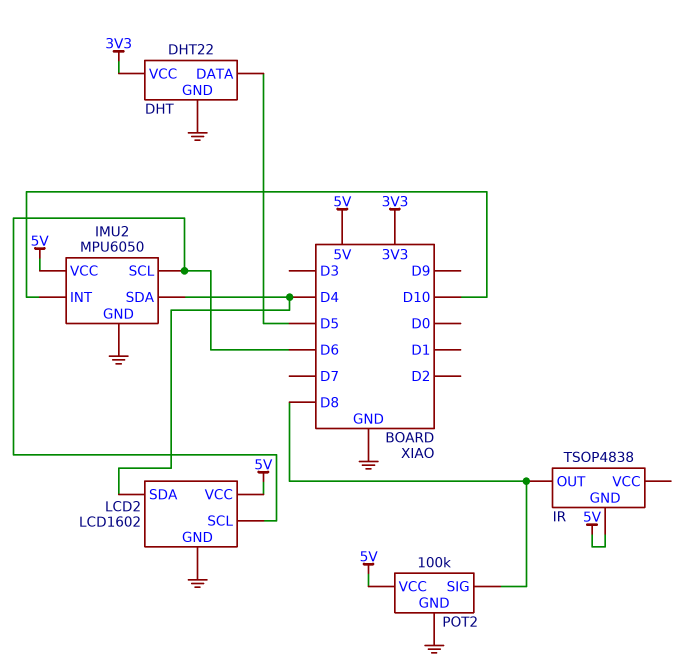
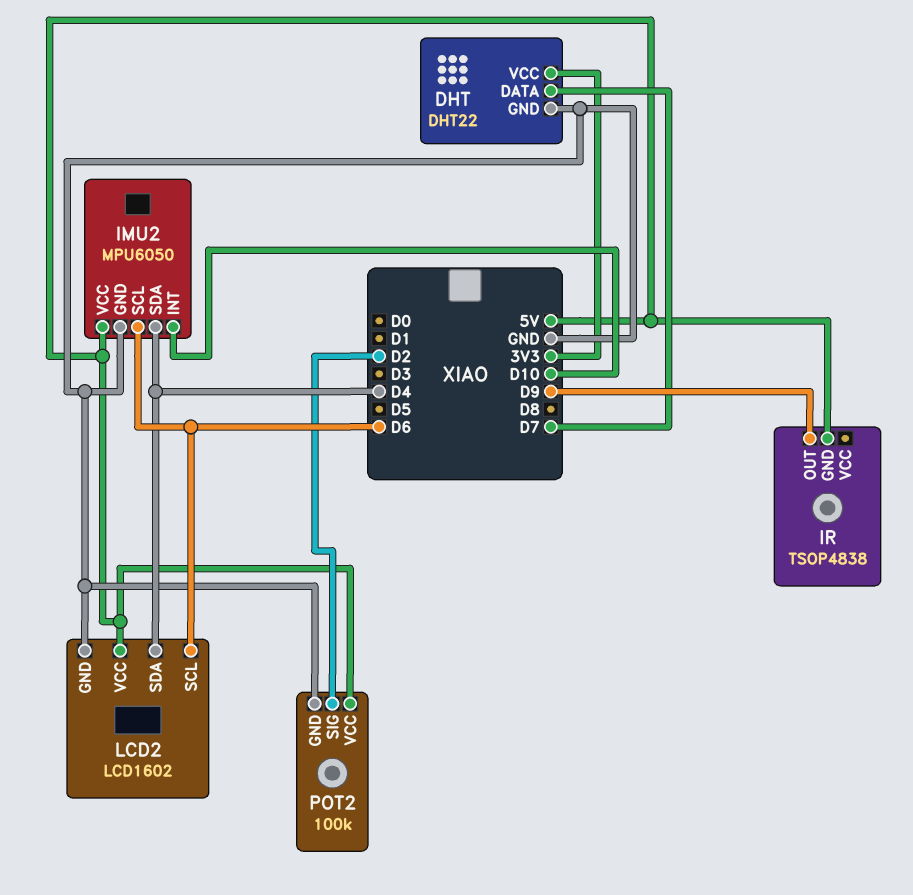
DHT pin DATA: D5 -> D7
IR pin OUT: D8 -> D9
POT2 pin SIG: D8 -> D2

